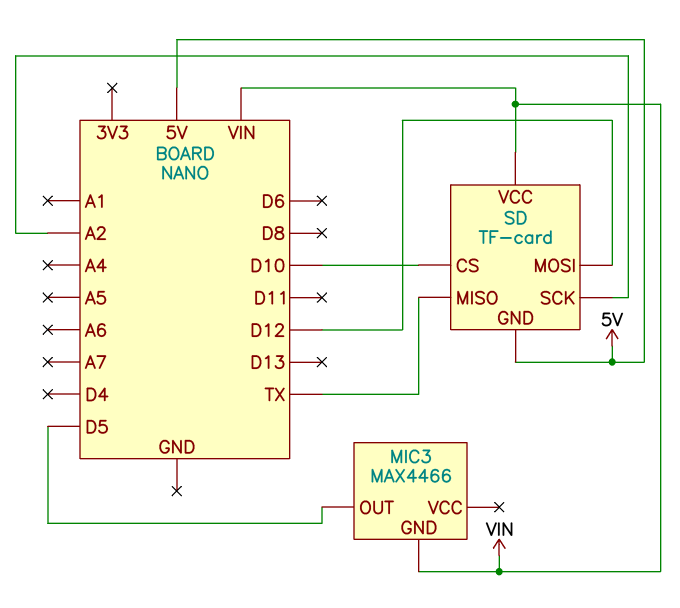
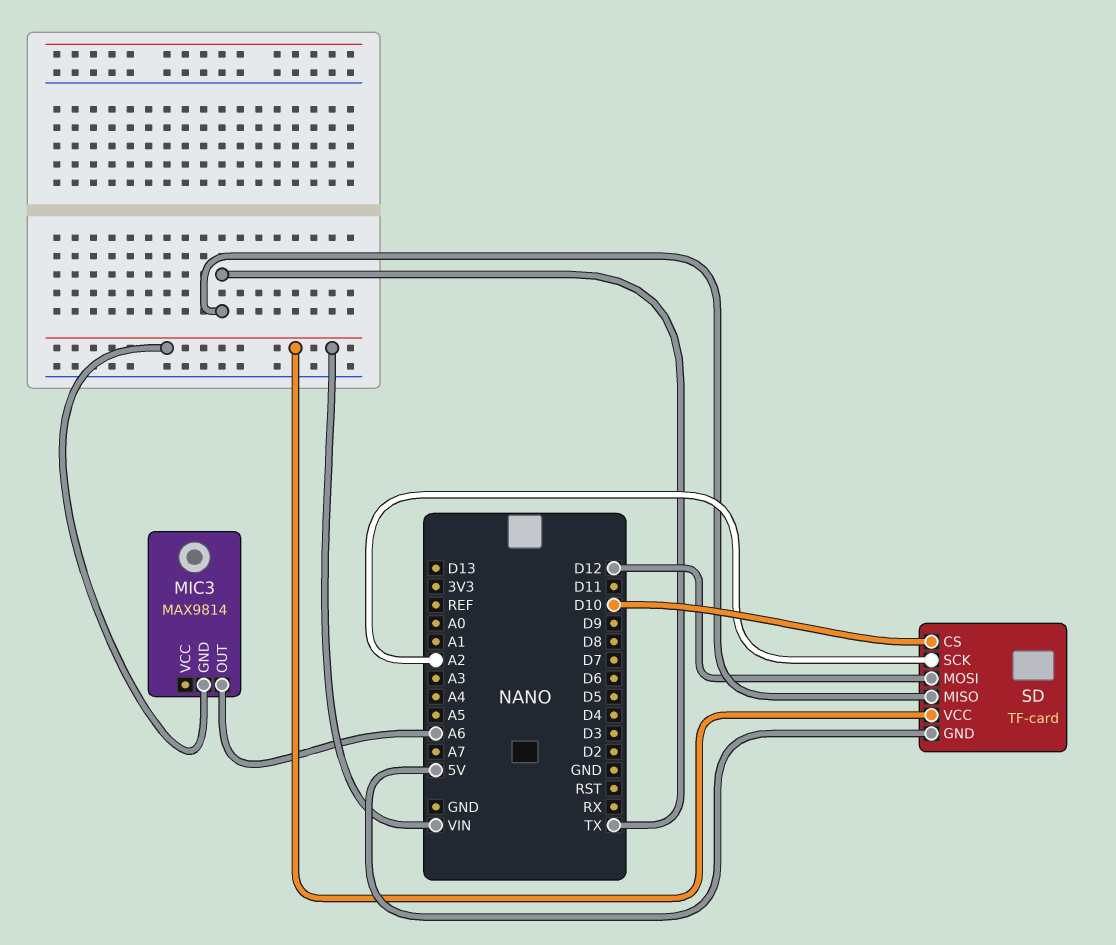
MIC3: MAX4466 -> MAX9814
MIC3 pin OUT: D5 -> A6

